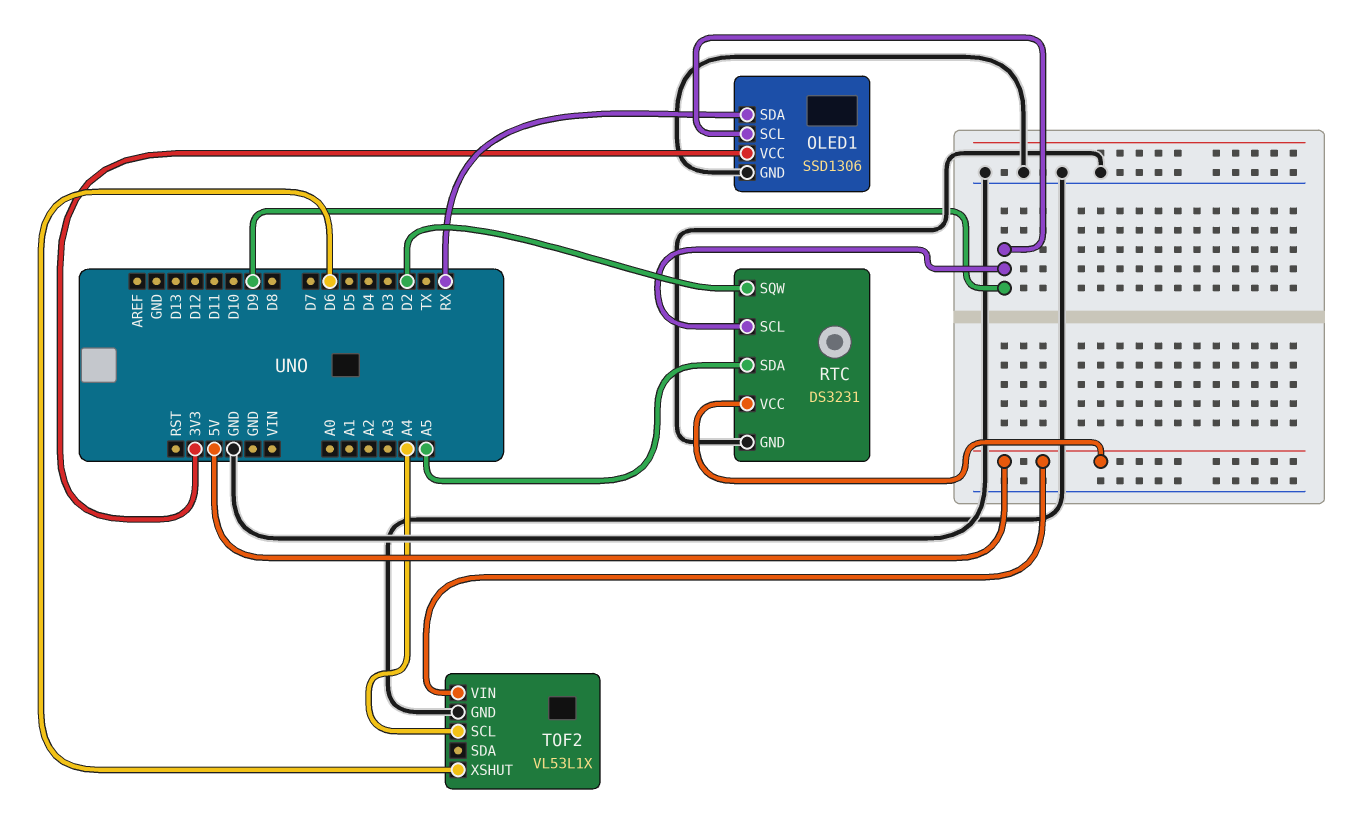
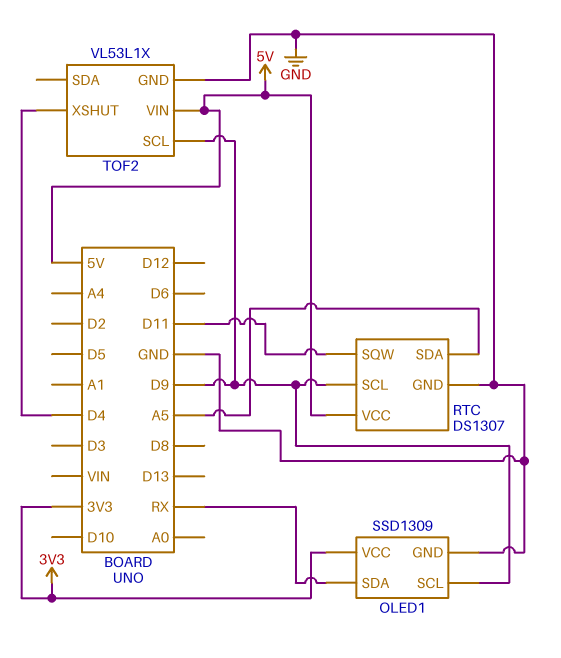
OLED1: SSD1306 -> SSD1309
RTC: DS3231 -> DS1307
RTC pin SQW: D2 -> D11
TOF2 pin SCL: A4 -> D9
TOF2 pin XSHUT: D6 -> D4

